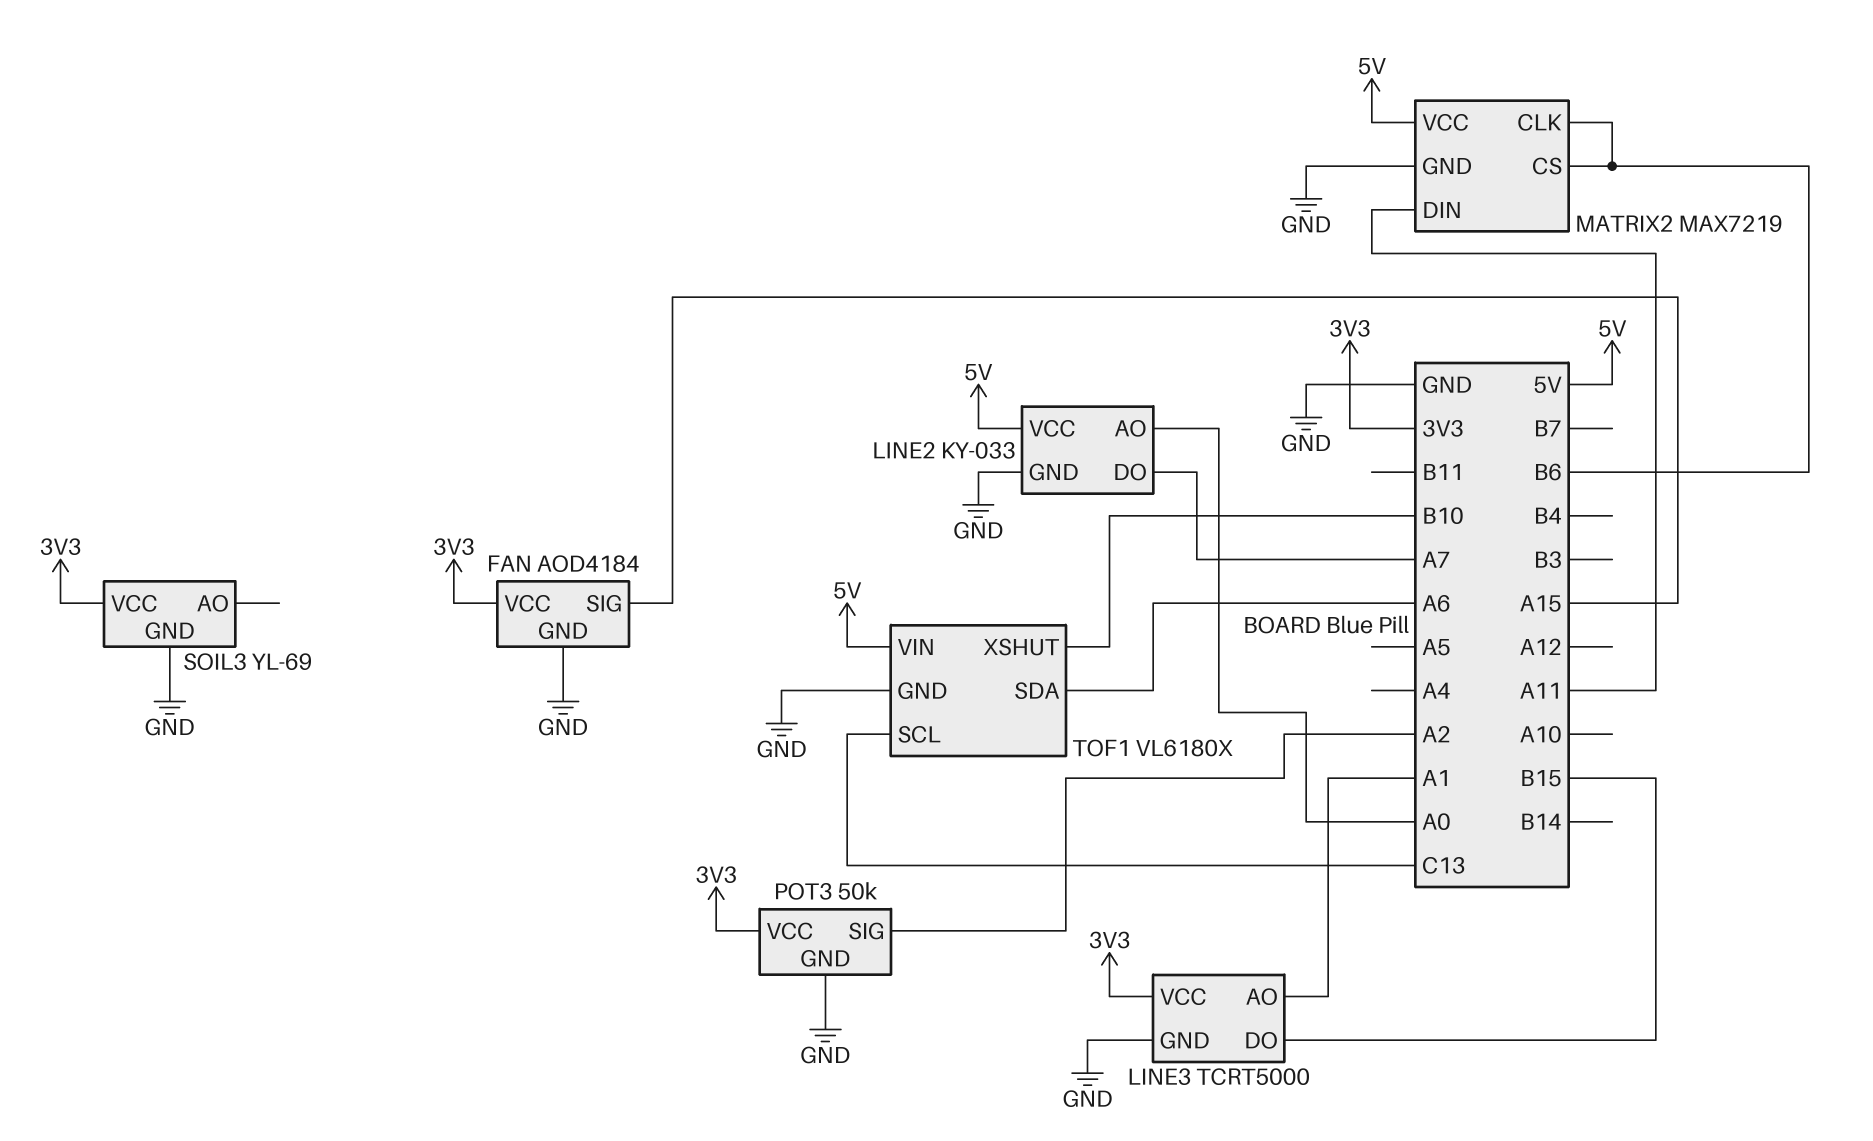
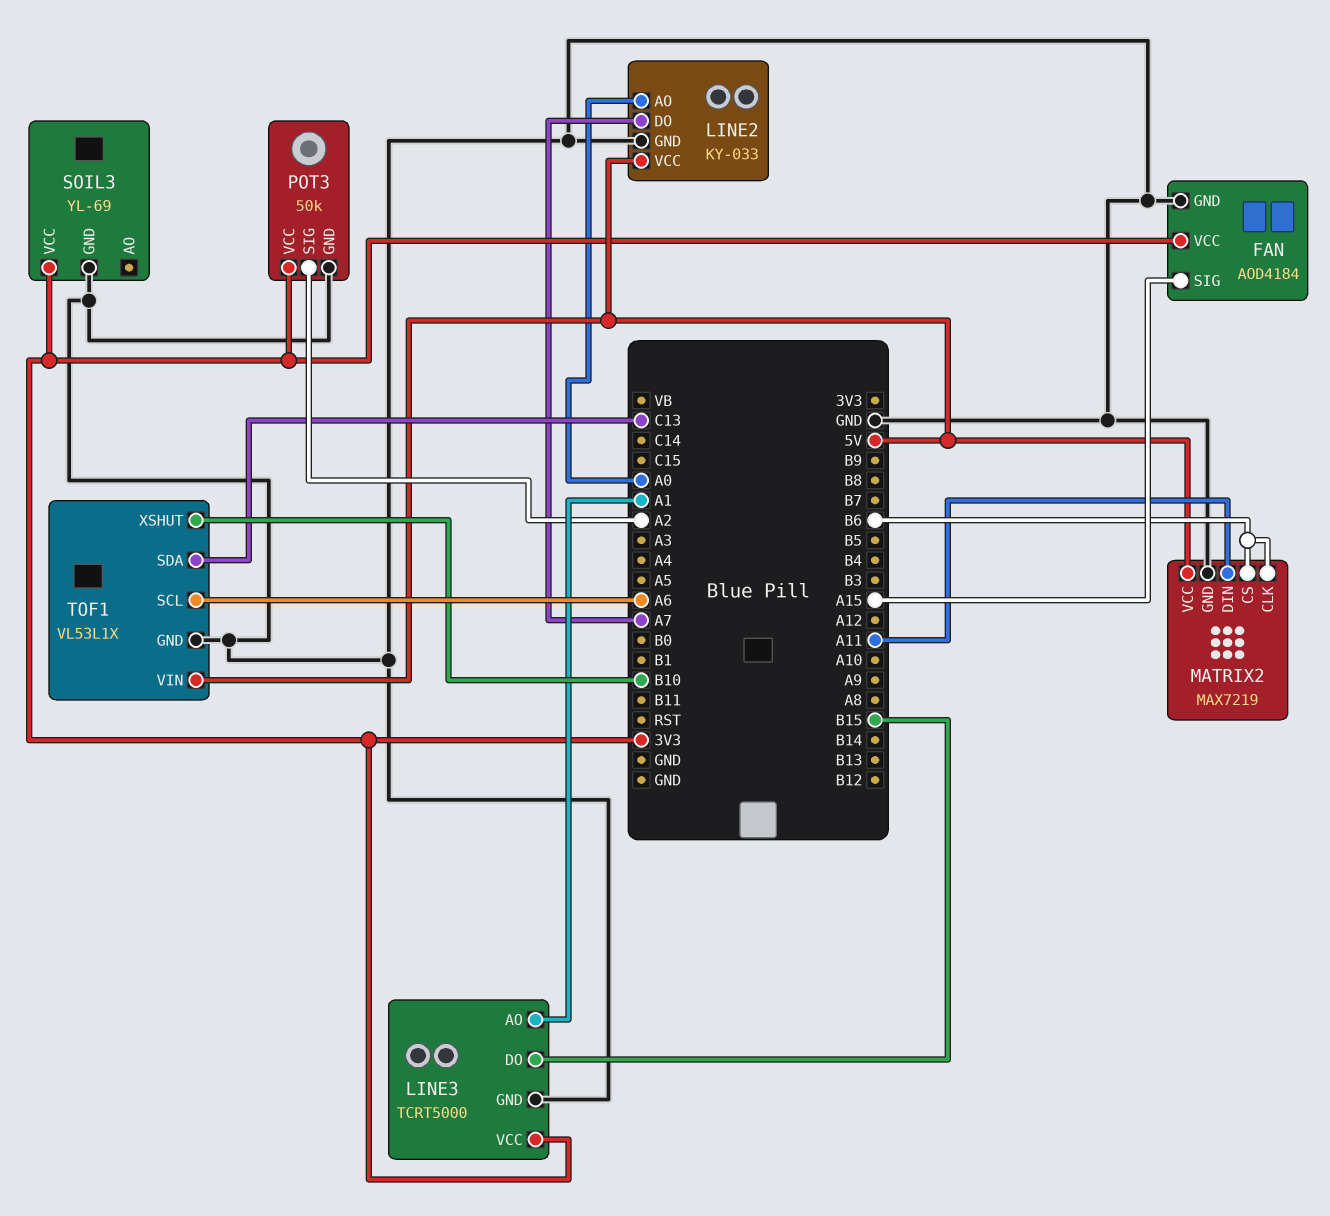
TOF1: VL6180X -> VL53L1X
TOF1 pin SCL: C13 -> A6
TOF1 pin SDA: A6 -> C13

